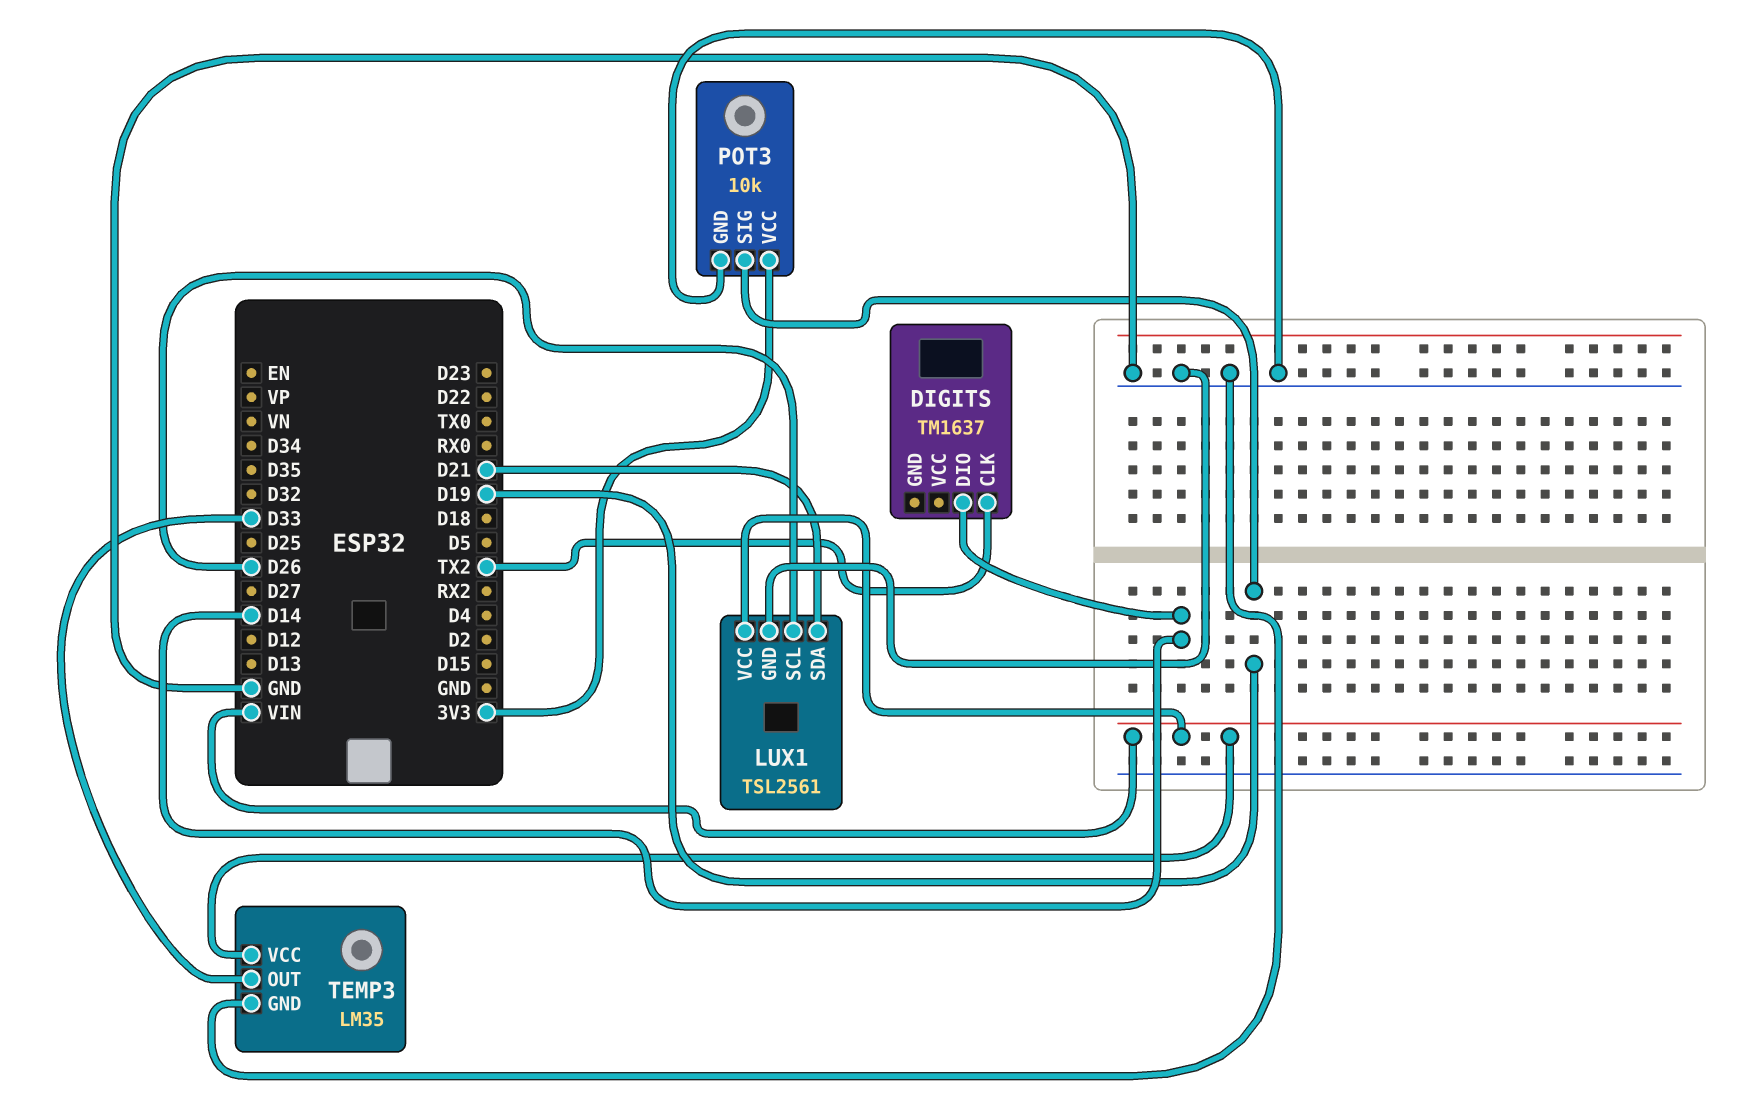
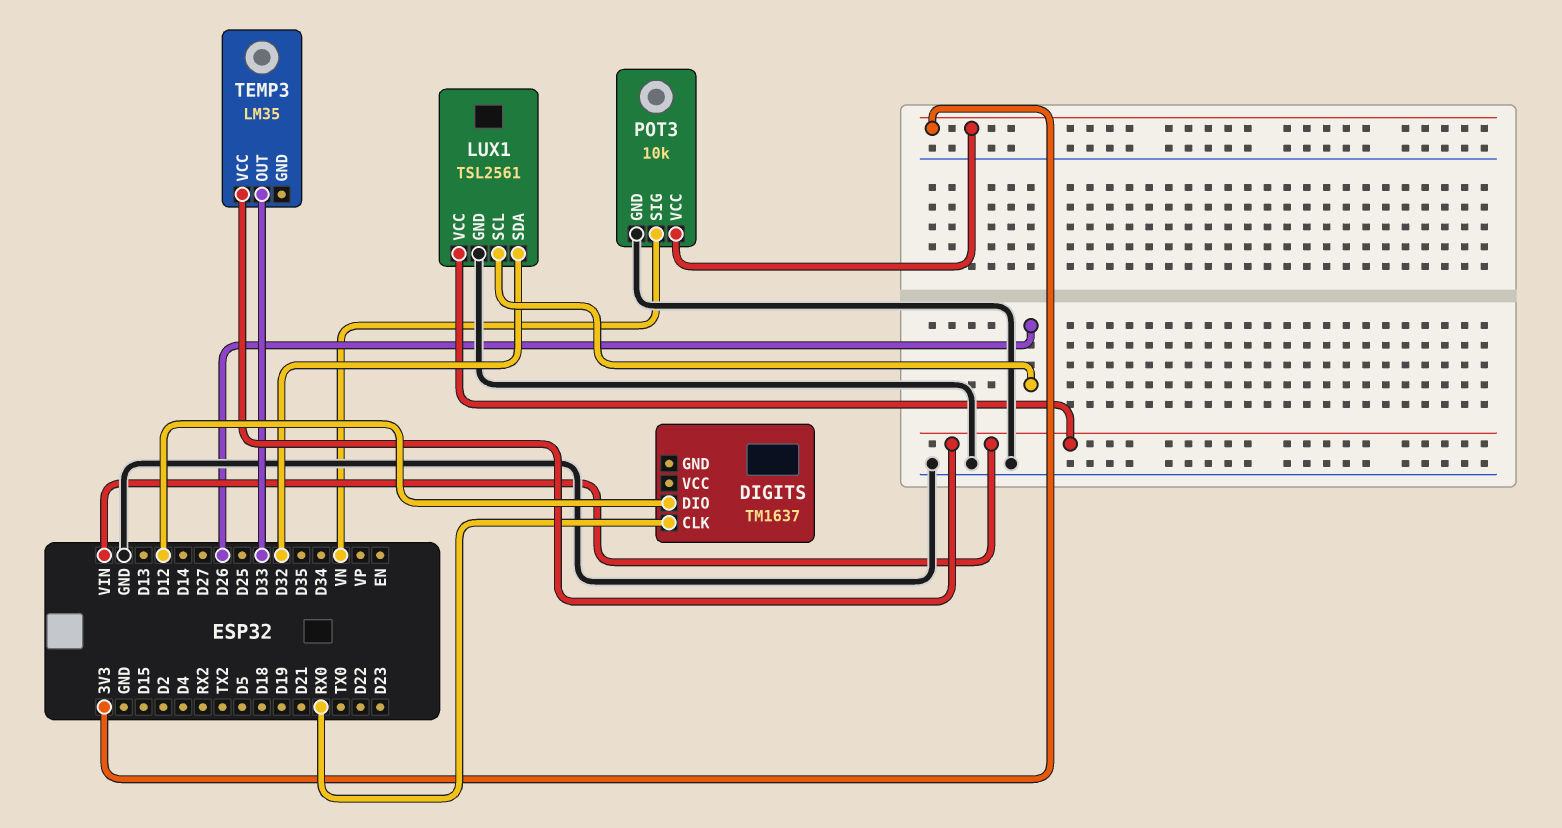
DIGITS pin CLK: TX2 -> RX0
DIGITS pin DIO: D14 -> D12
LUX1 pin SDA: D21 -> D32
POT3 pin SIG: D19 -> VN
TEMP3 pin GND: GND -> none

